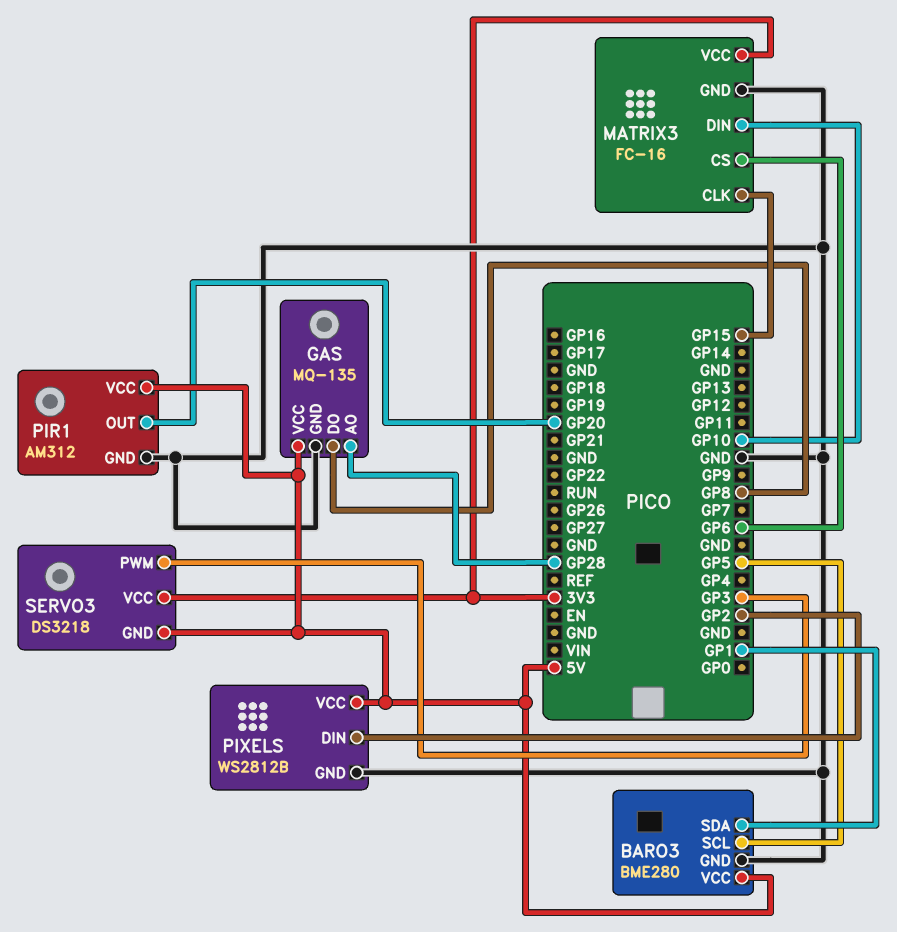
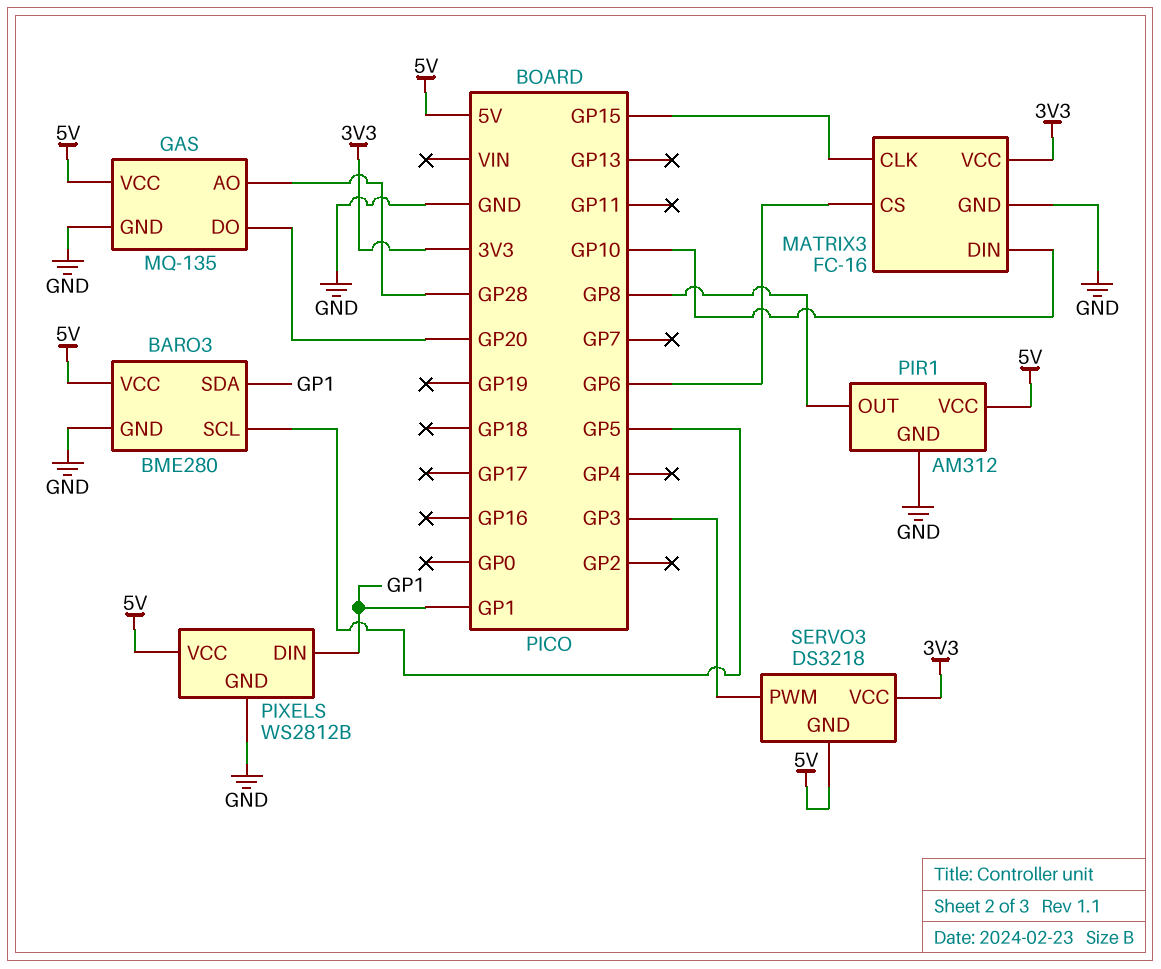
GAS pin DO: GP8 -> GP20
PIR1 pin OUT: GP20 -> GP8
PIXELS pin DIN: GP2 -> GP1

